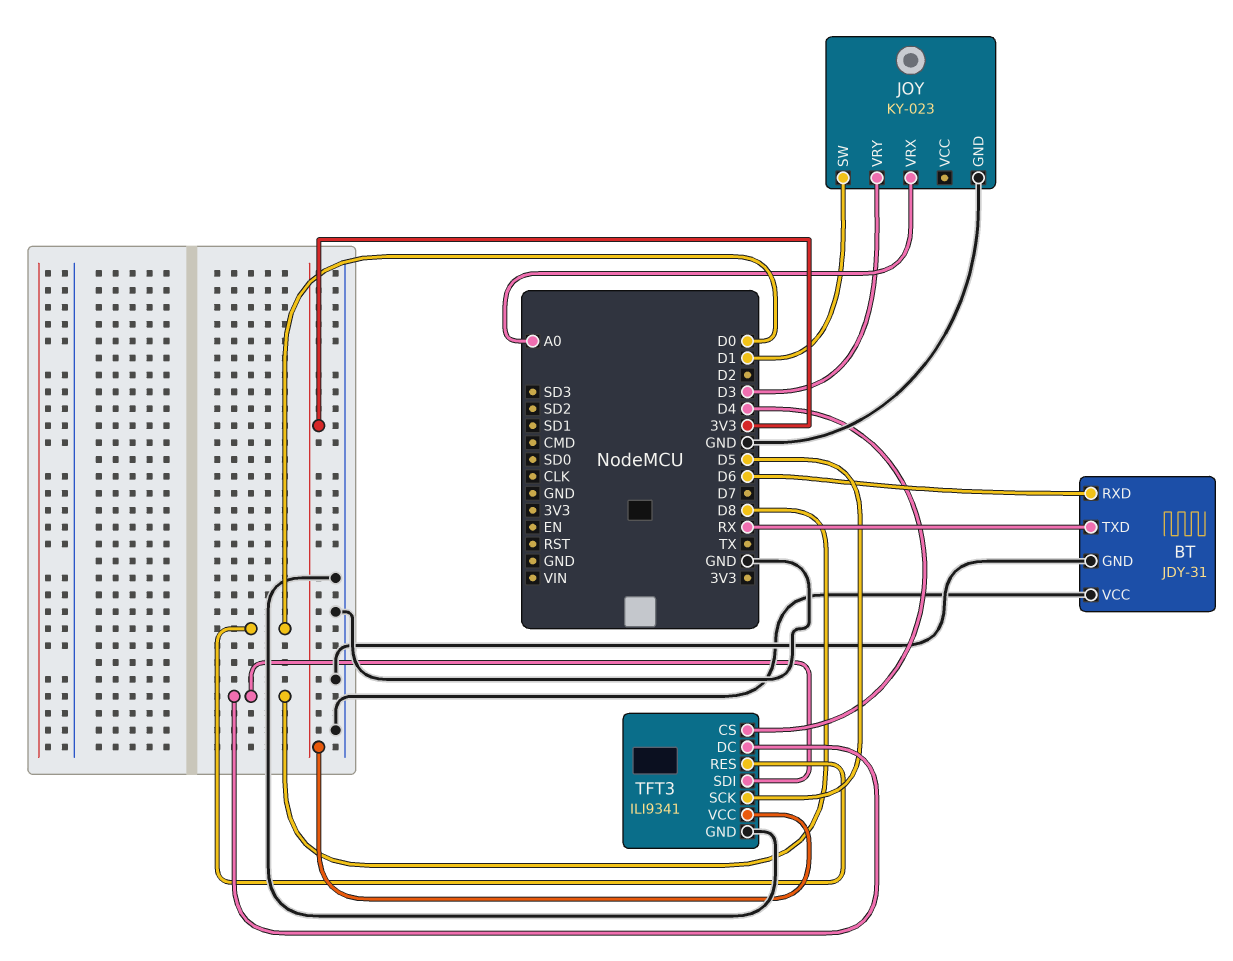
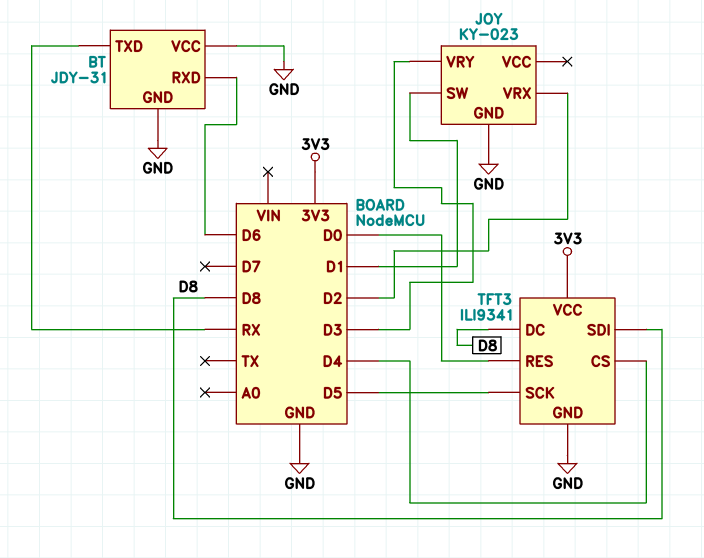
JOY pin VRX: A0 -> D2

